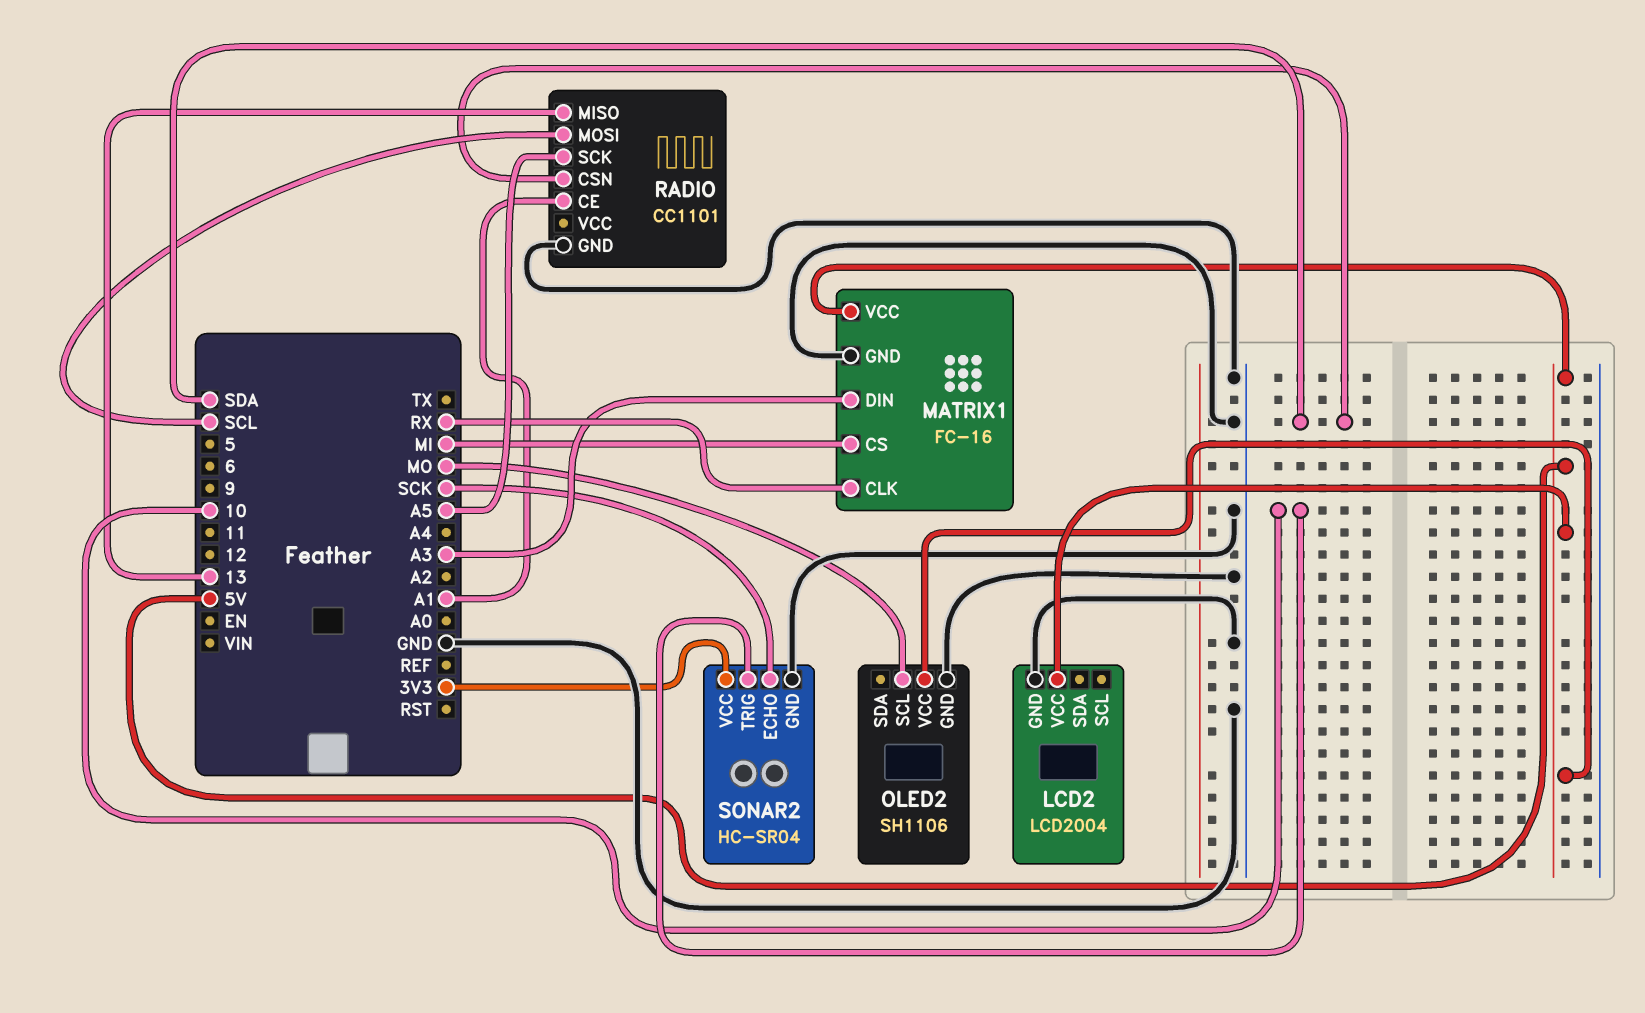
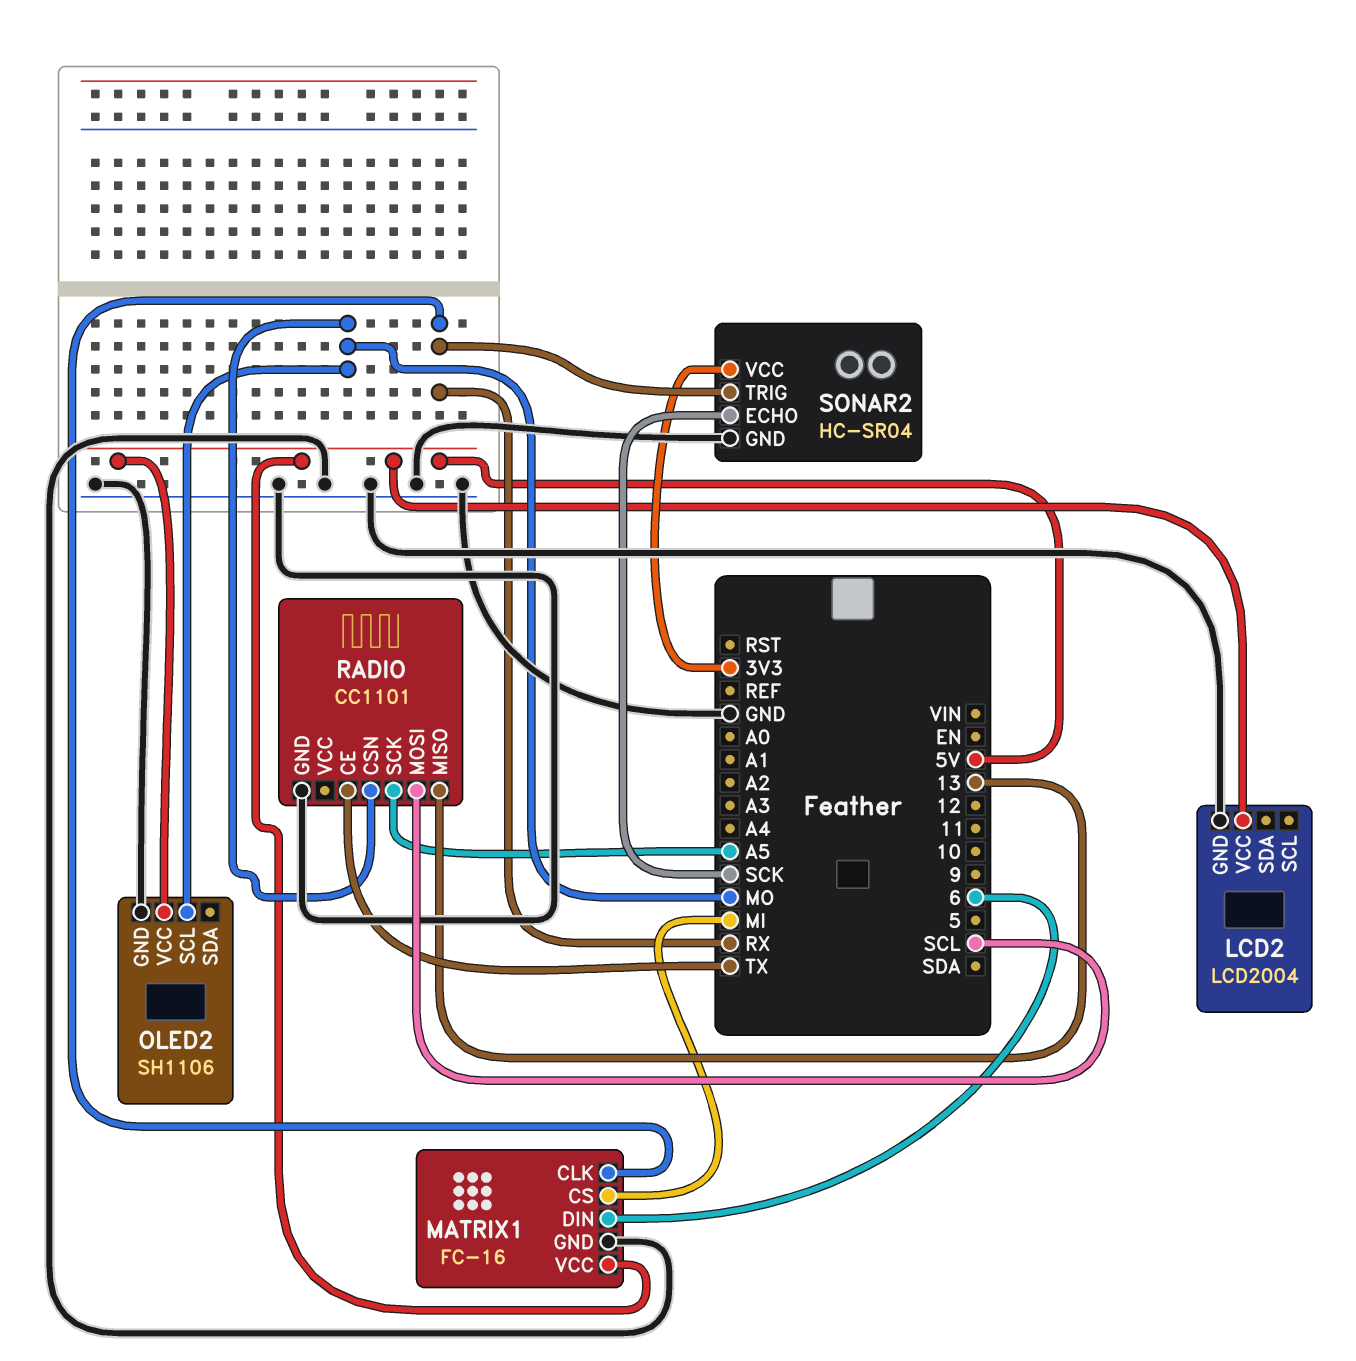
MATRIX1 pin DIN: A3 -> 6
RADIO pin CE: A1 -> TX
RADIO pin CSN: SDA -> MO
SONAR2 pin TRIG: 10 -> RX

